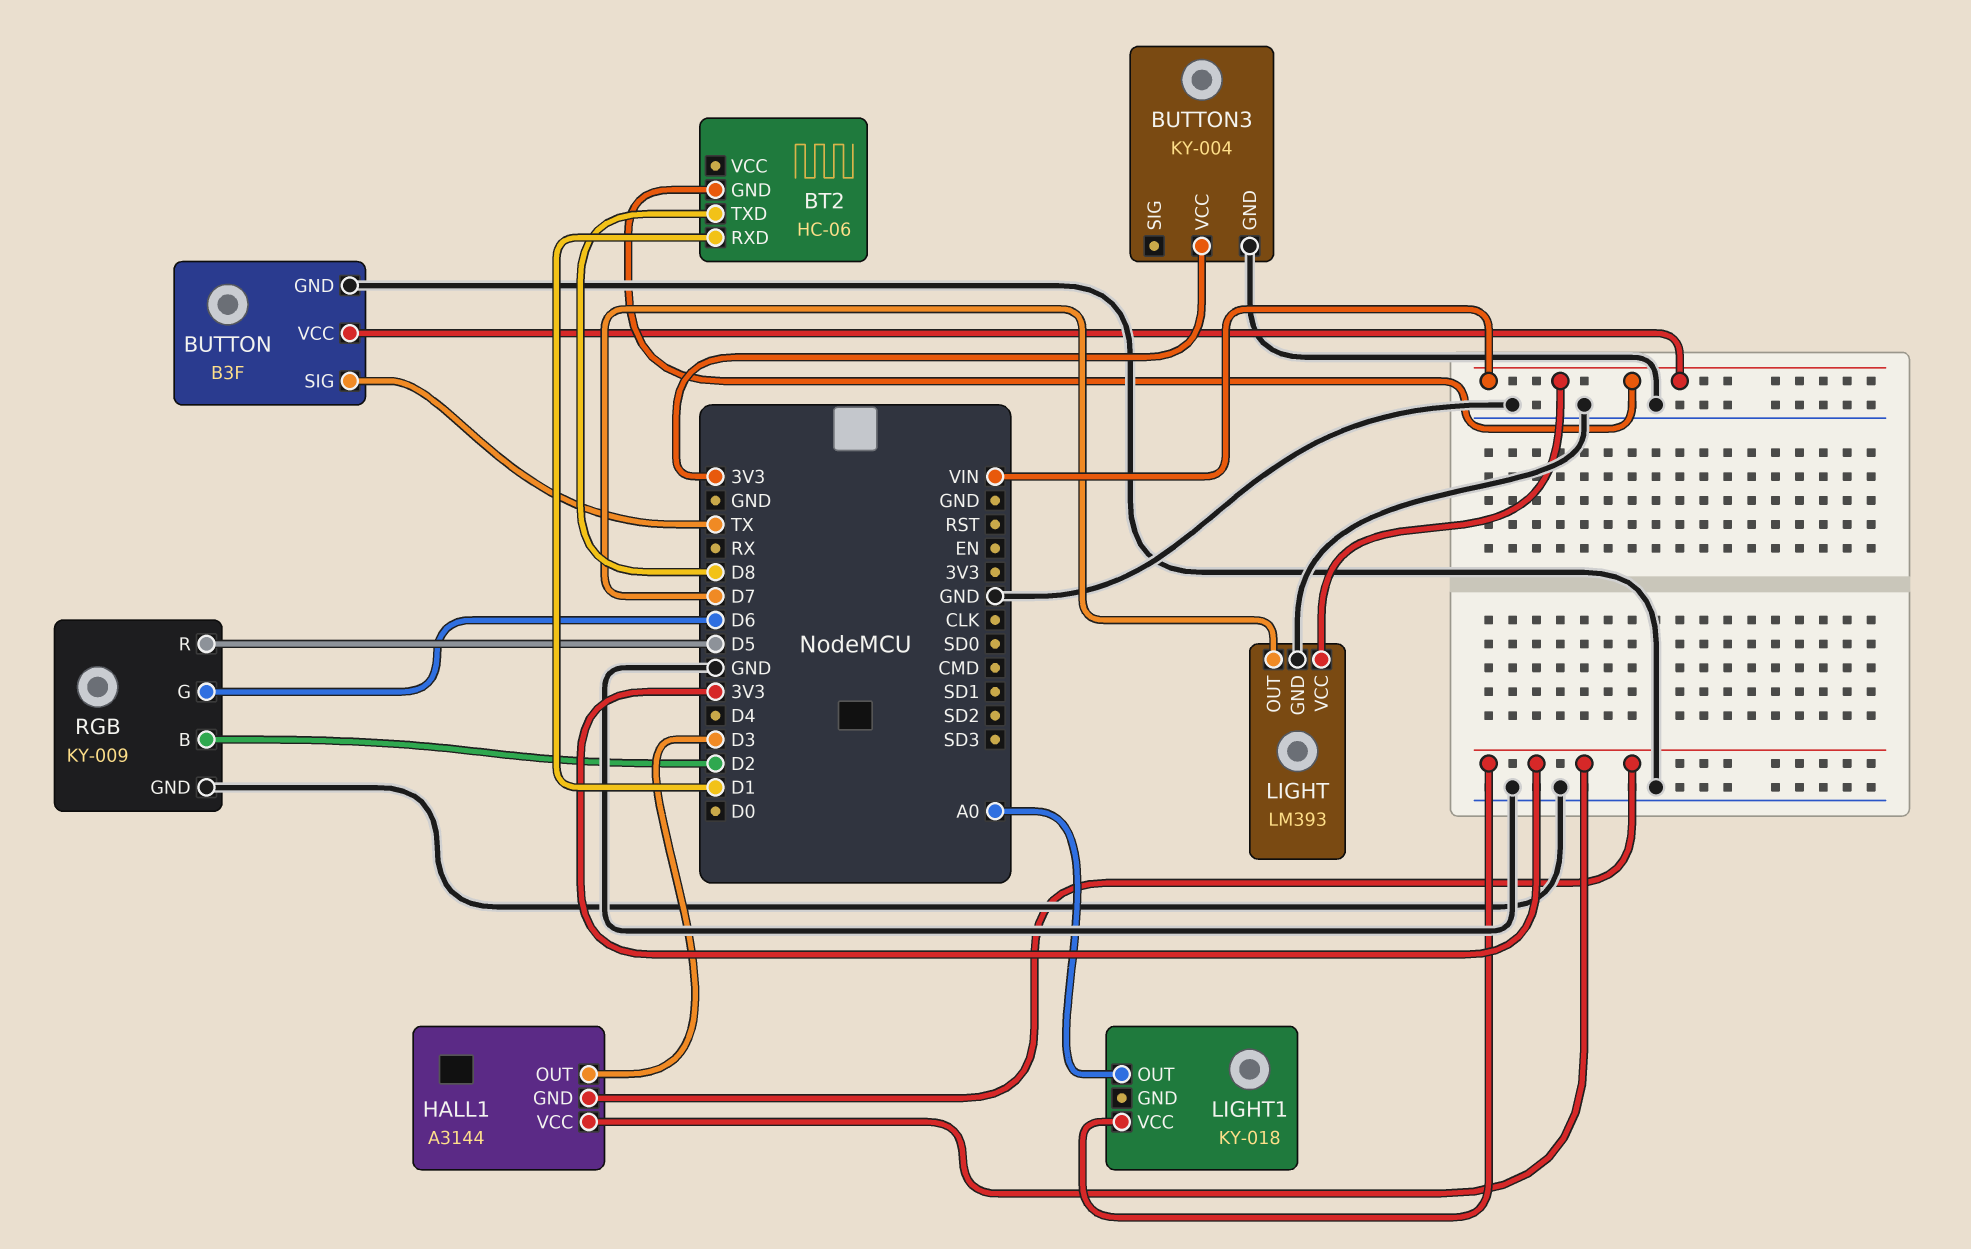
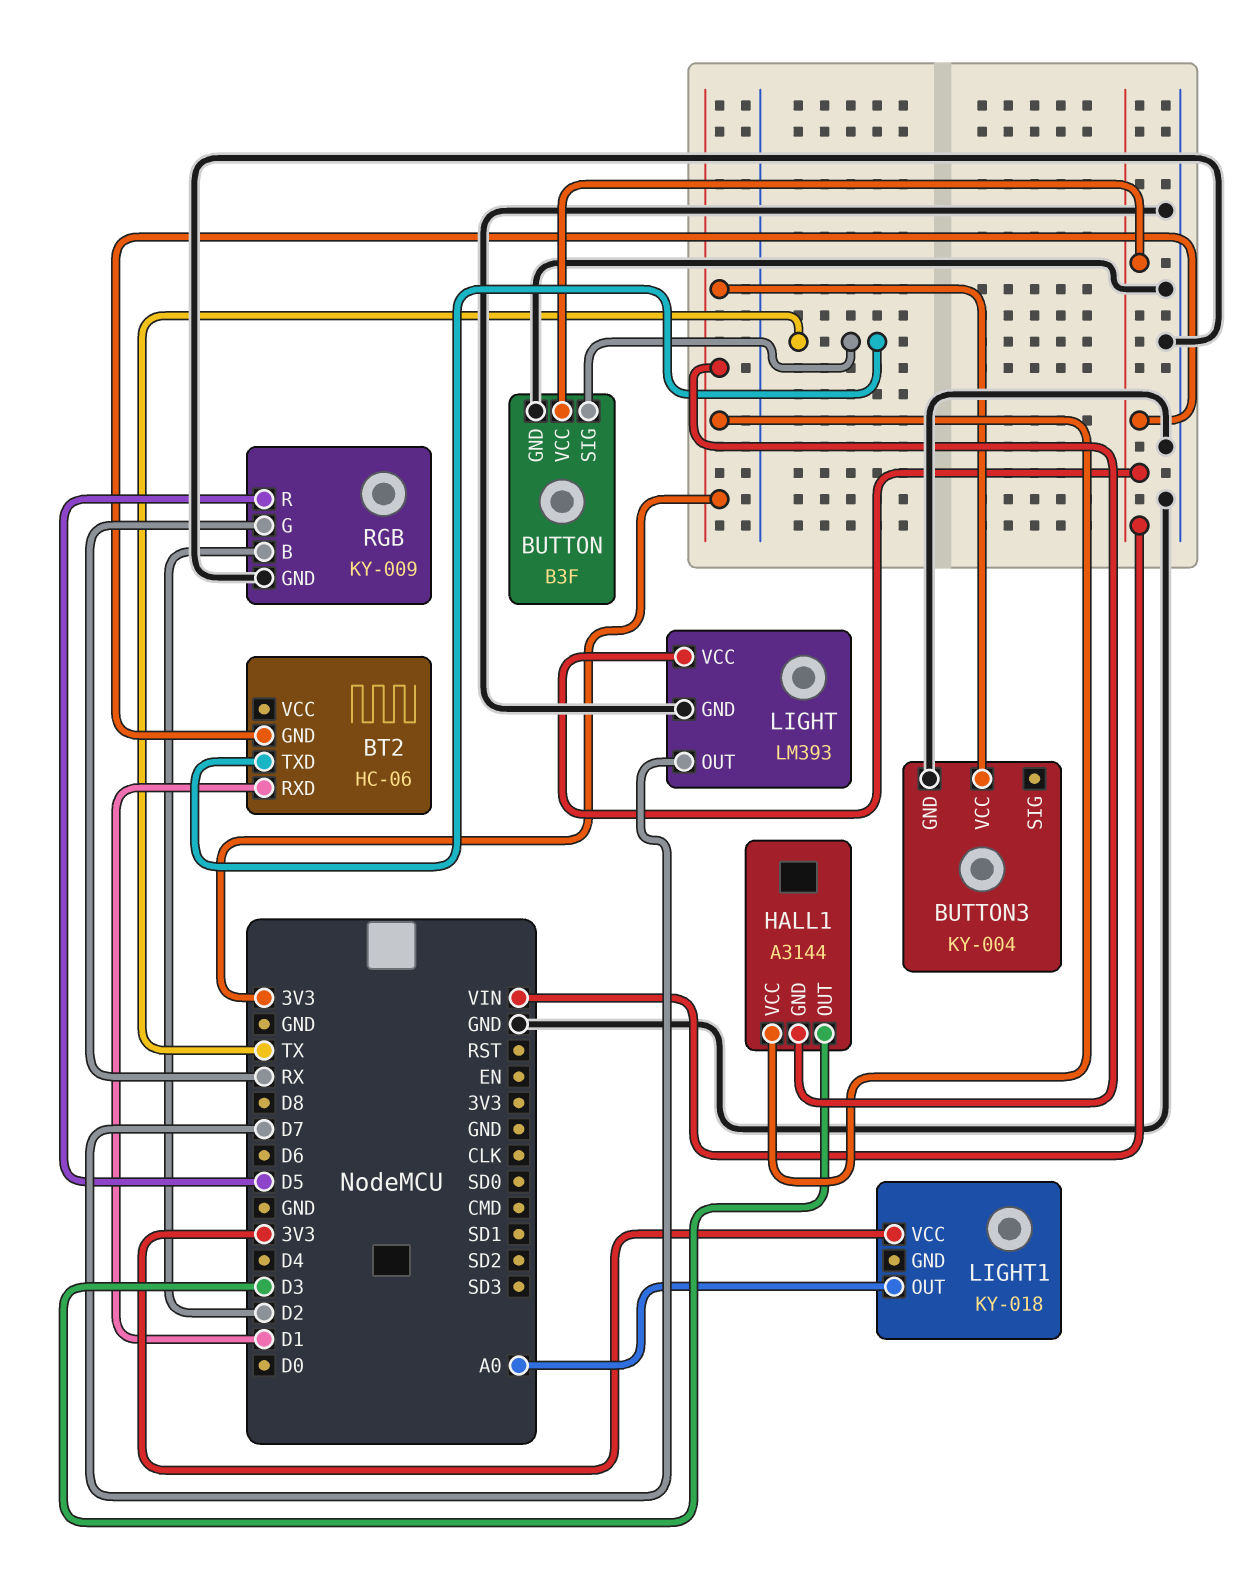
BT2 pin TXD: D8 -> TX
RGB pin G: D6 -> RX

